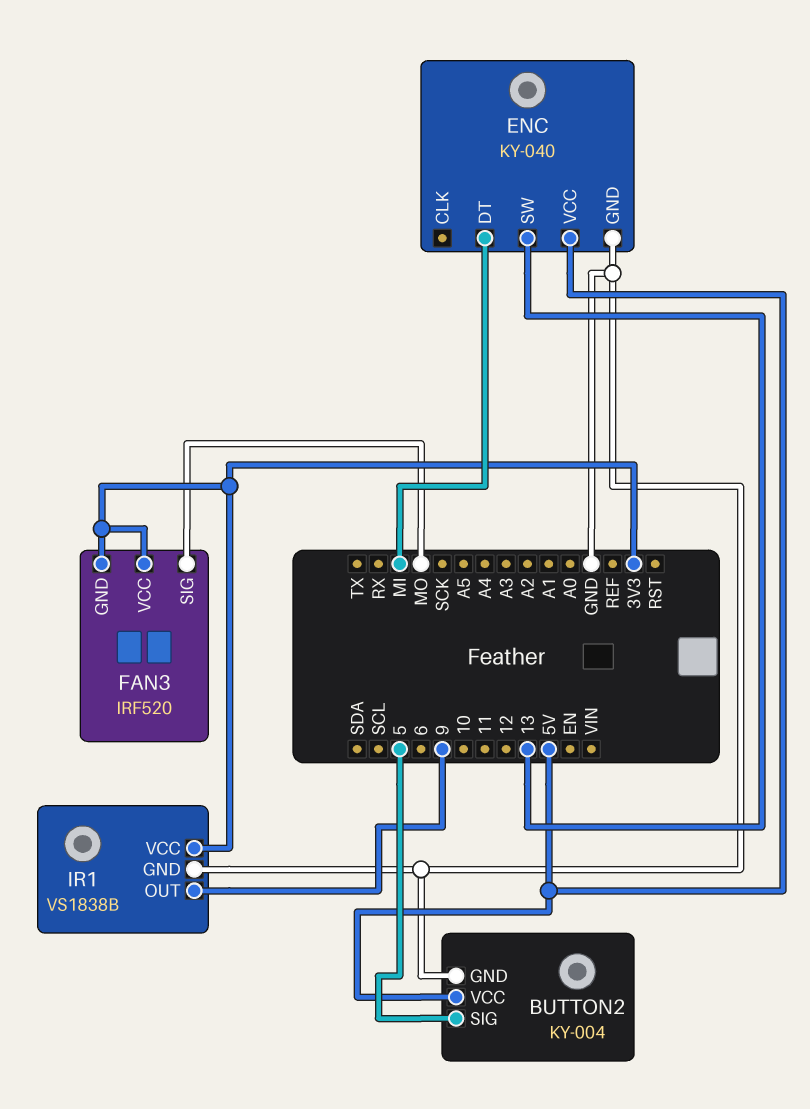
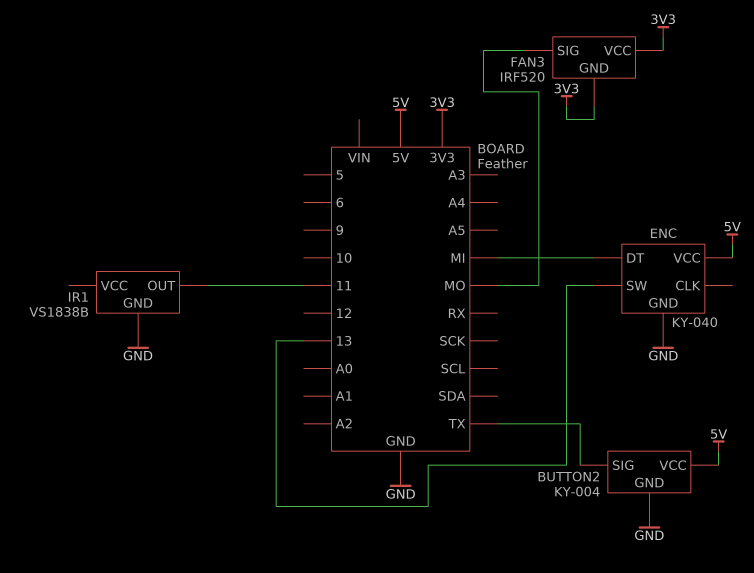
BUTTON2 pin SIG: 5 -> TX
IR1 pin OUT: 9 -> 11
IR1 pin VCC: 3V3 -> none

